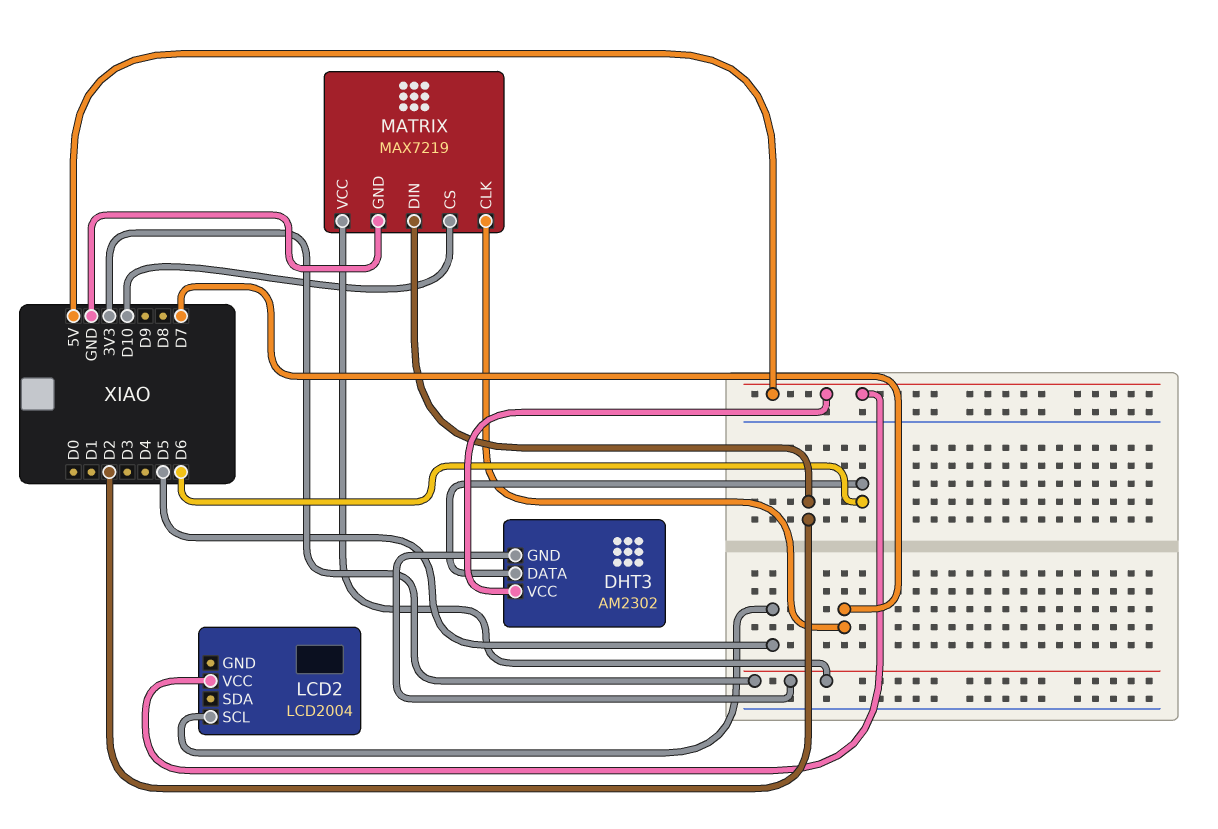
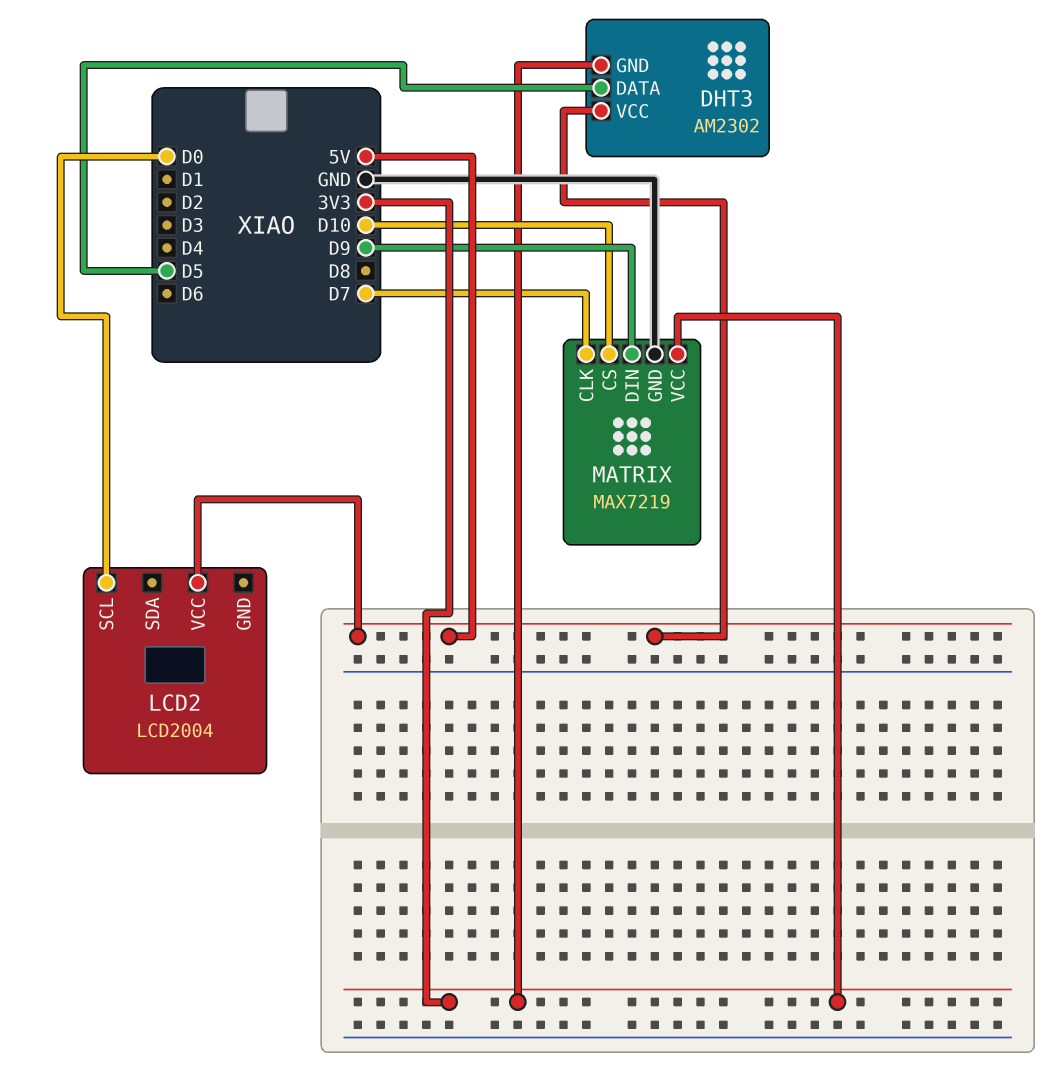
DHT3 pin DATA: D6 -> D5
LCD2 pin SCL: D5 -> D0
MATRIX pin DIN: D2 -> D9

